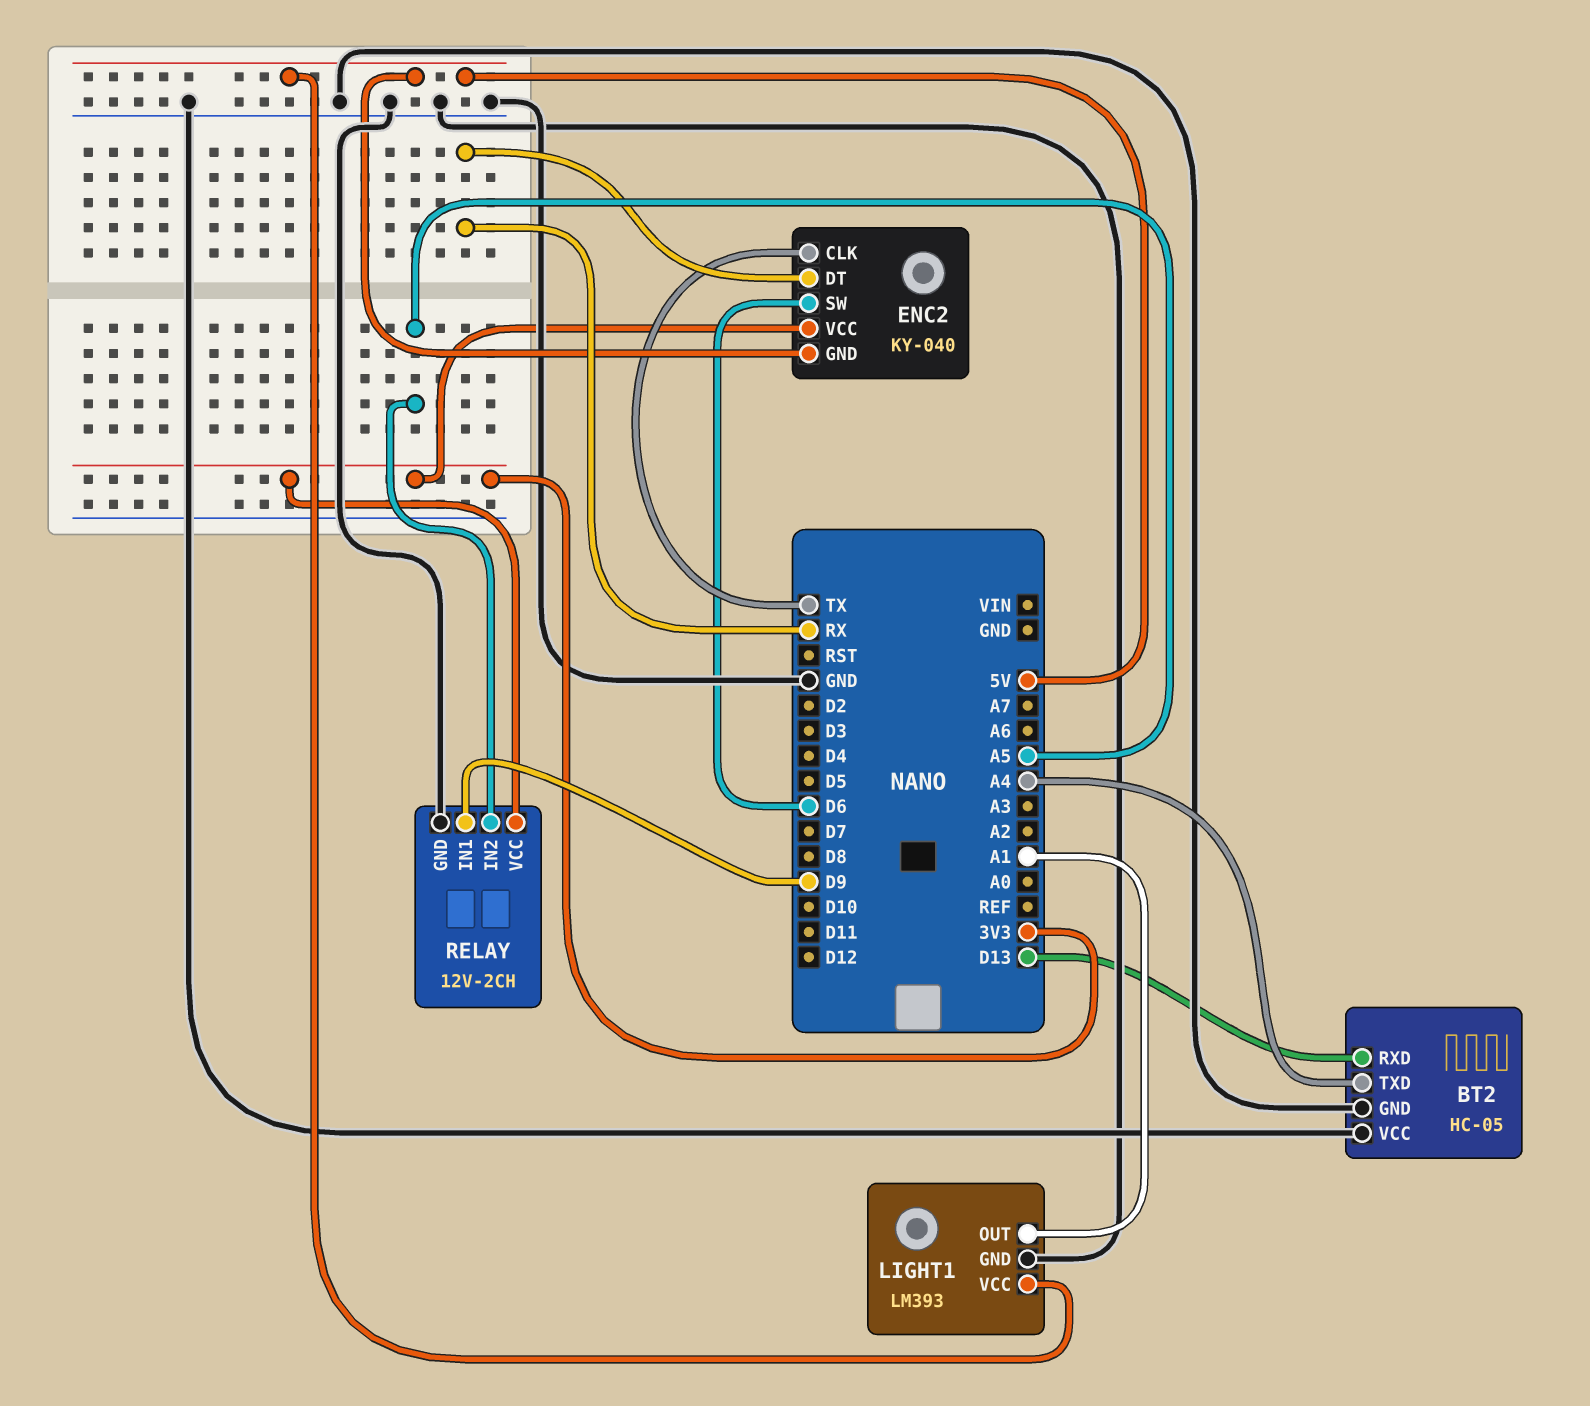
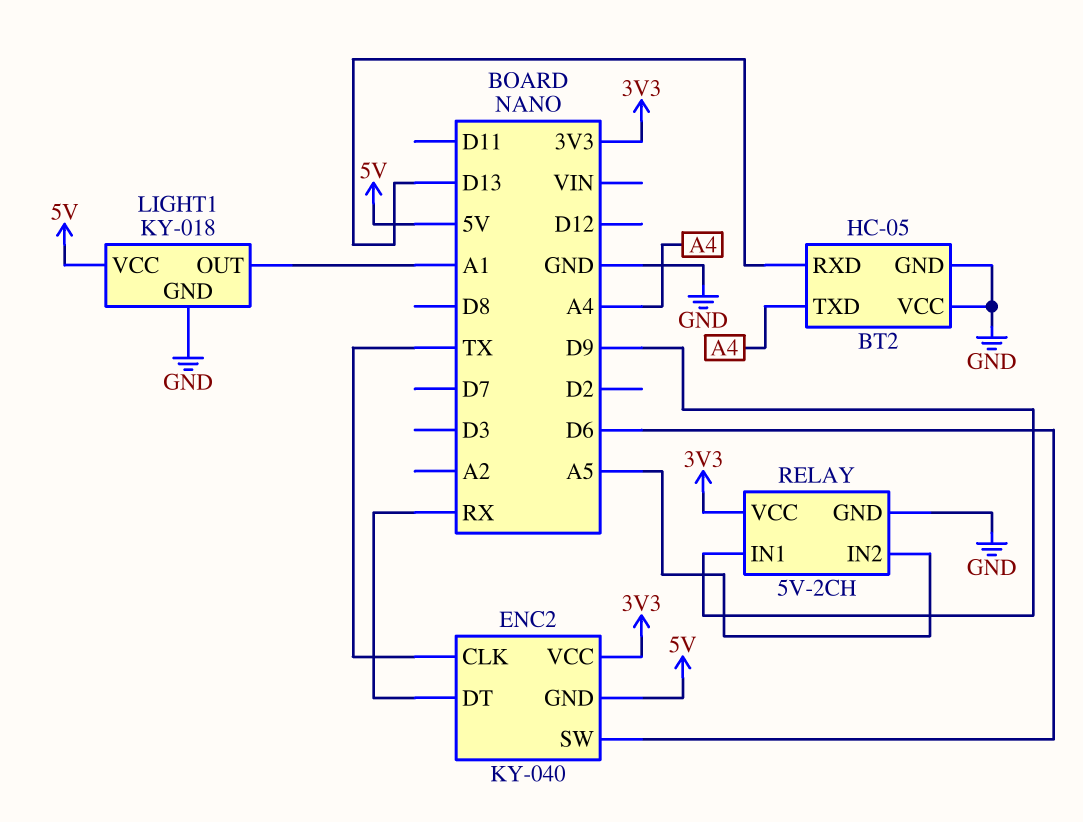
LIGHT1: LM393 -> KY-018
RELAY: 12V-2CH -> 5V-2CH

